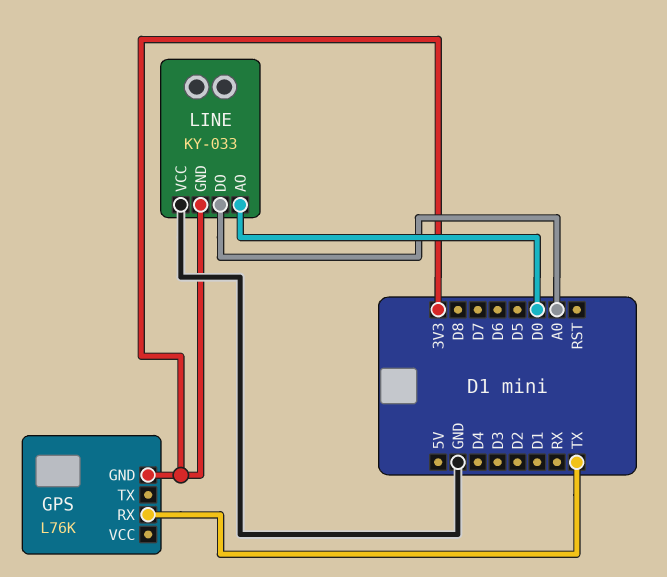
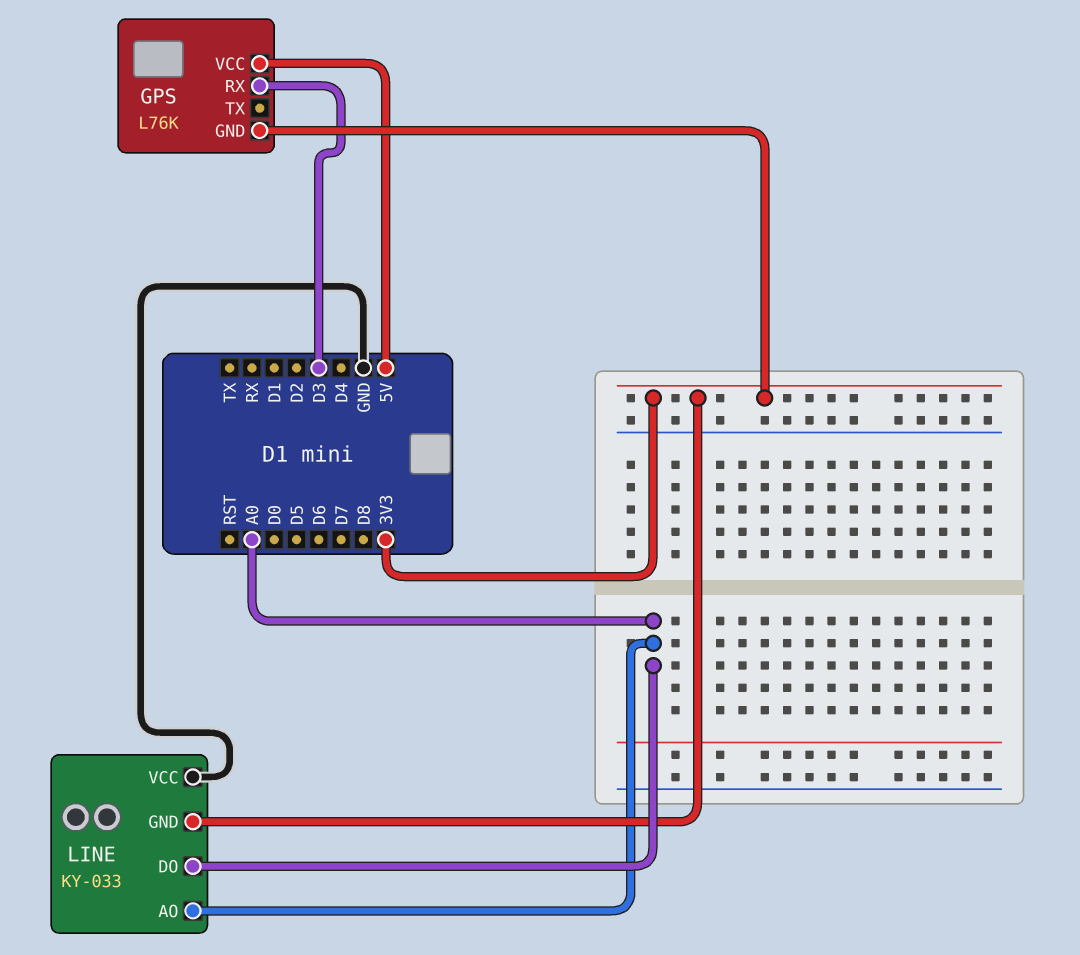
GPS pin RX: TX -> D3
GPS pin VCC: none -> 5V
LINE pin AO: D0 -> A0

